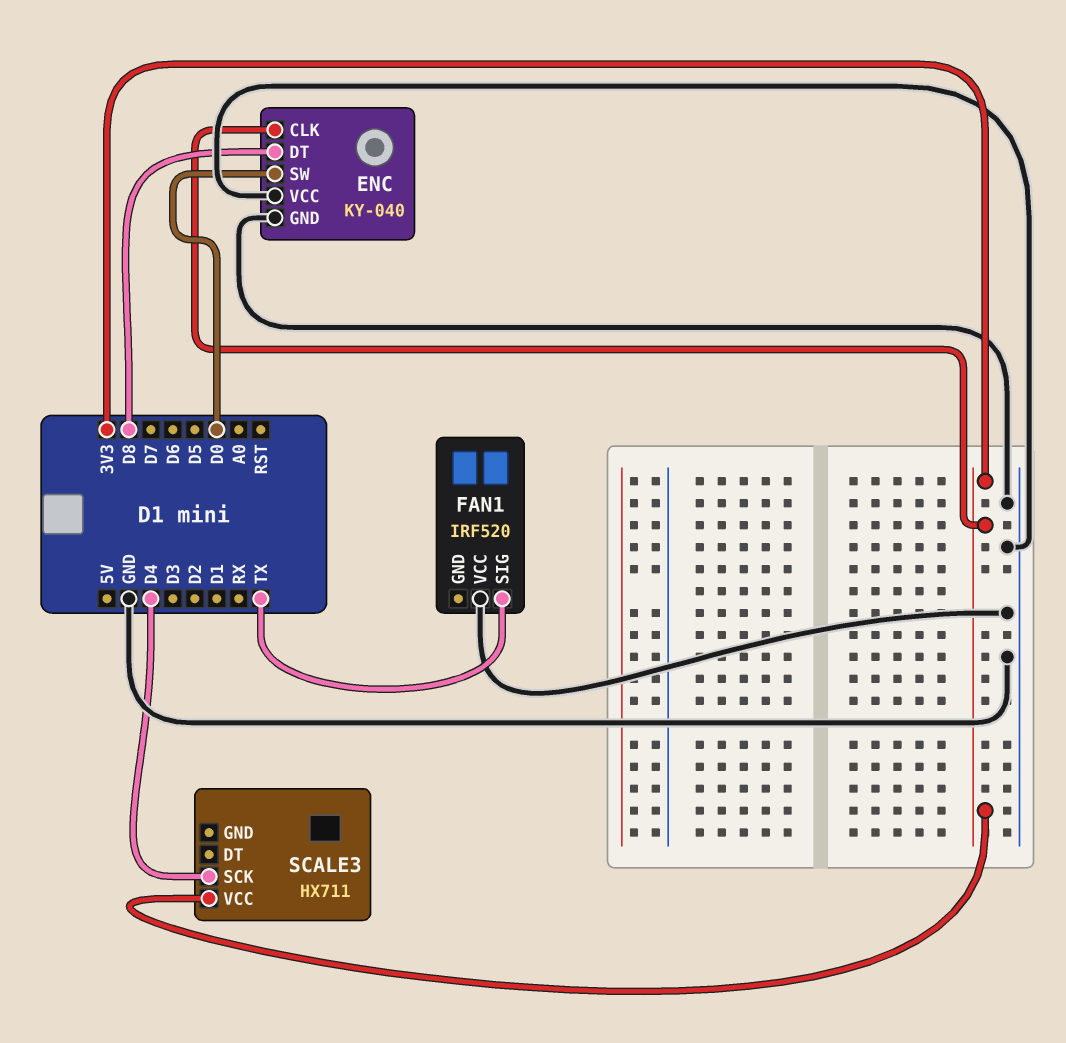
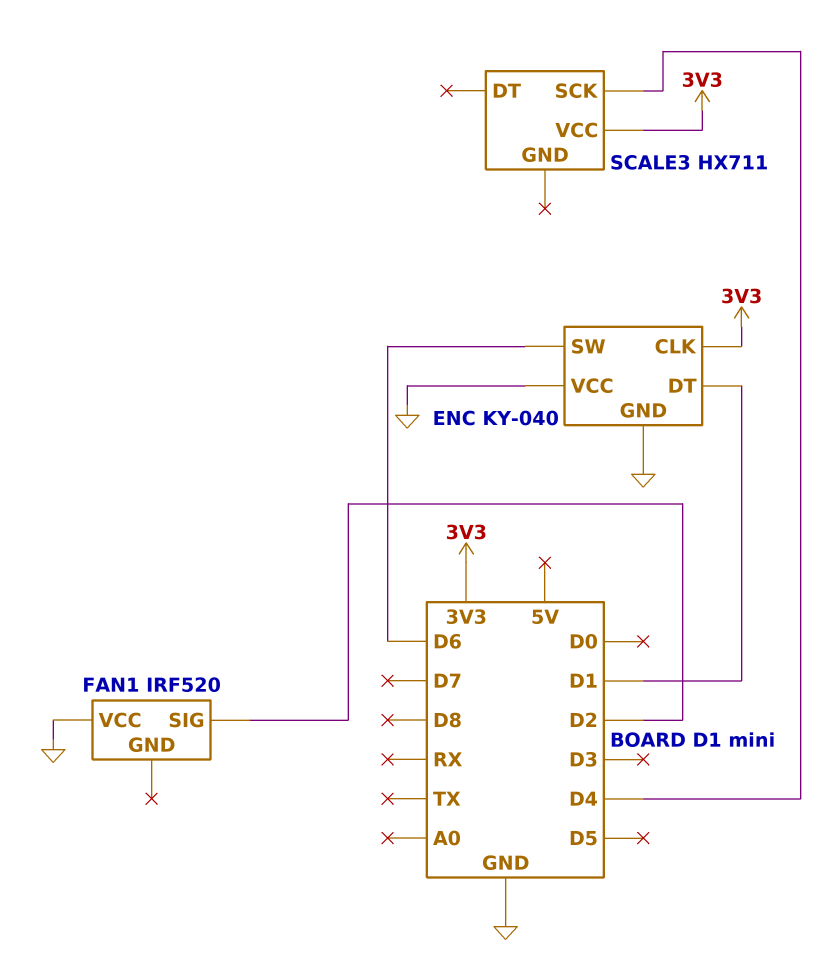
ENC pin DT: D8 -> D1
ENC pin SW: D0 -> D6
FAN1 pin SIG: TX -> D2

